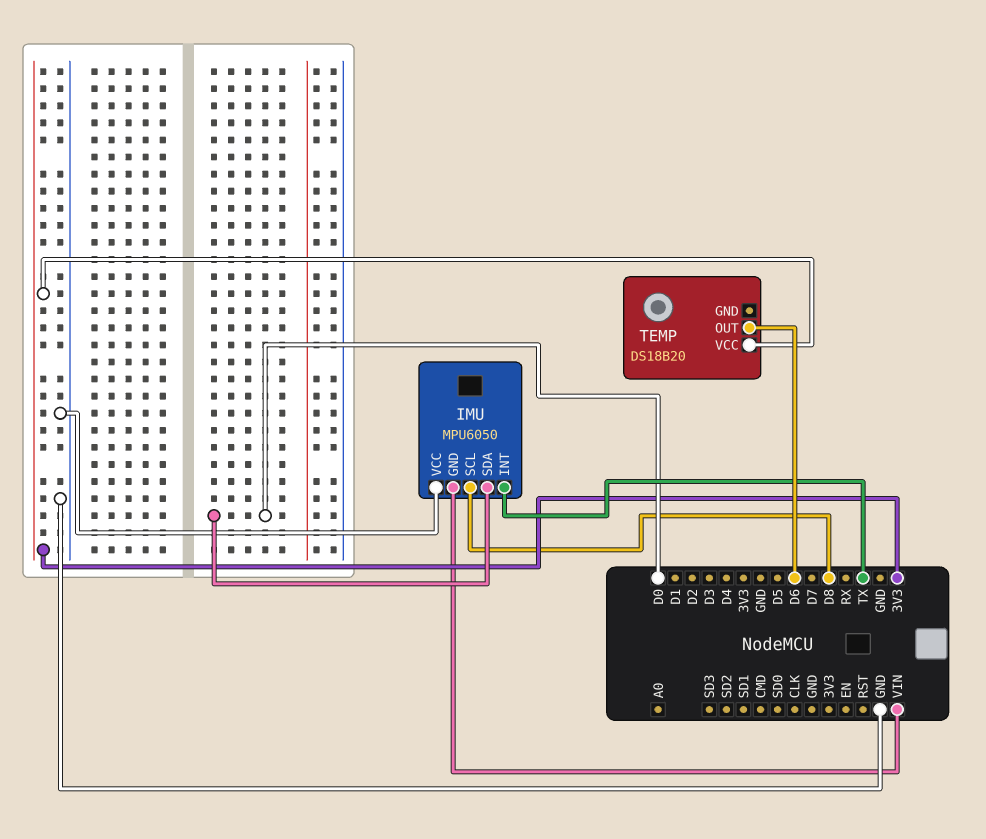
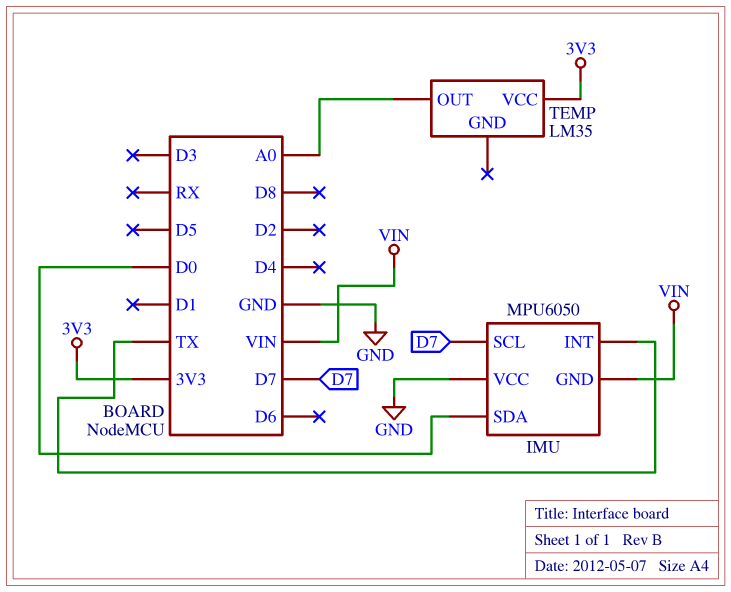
IMU pin SCL: D8 -> D7
TEMP: DS18B20 -> LM35
TEMP pin OUT: D6 -> A0

